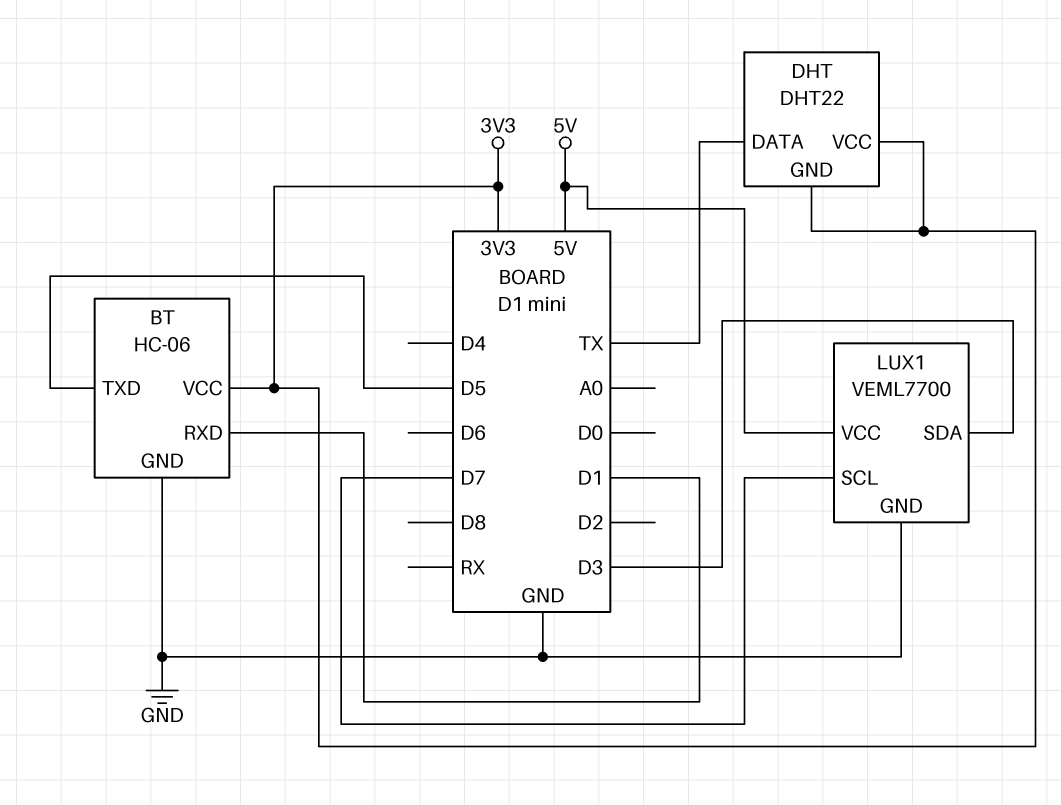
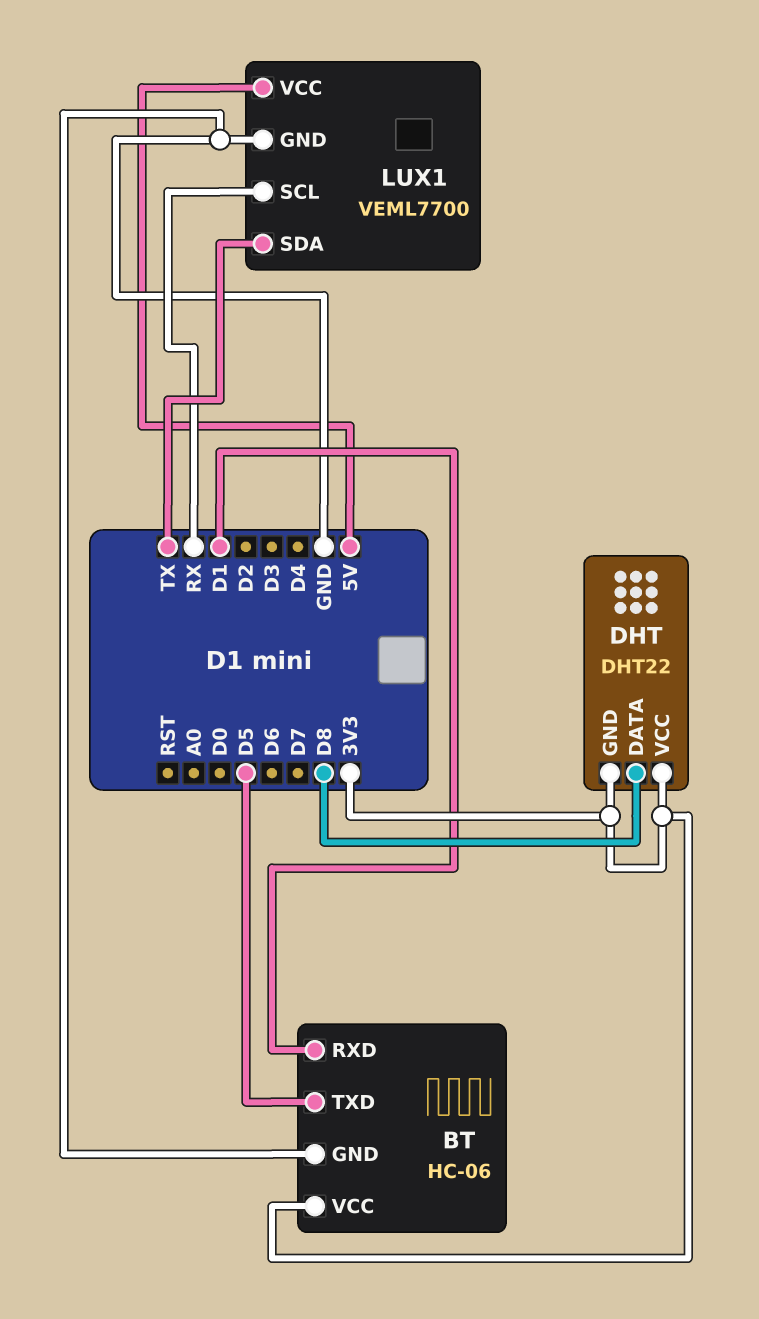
DHT pin DATA: TX -> D8
LUX1 pin SCL: D7 -> RX
LUX1 pin SDA: D3 -> TX

